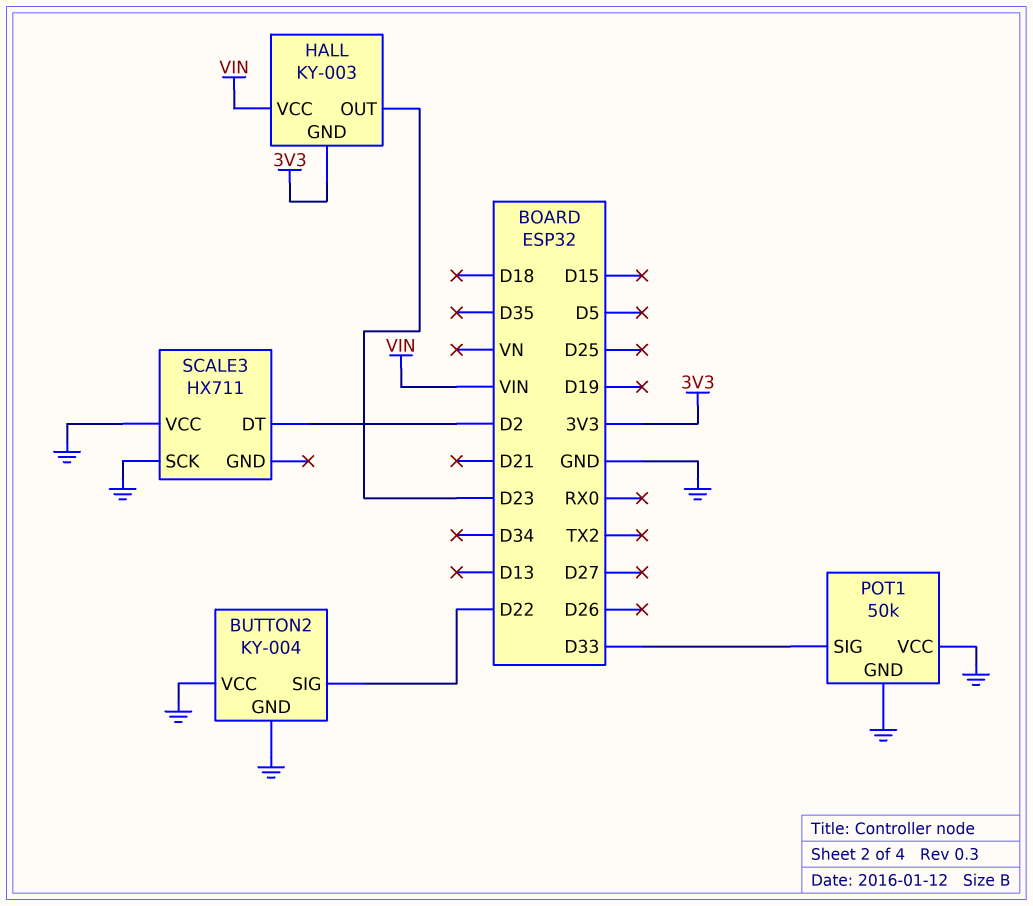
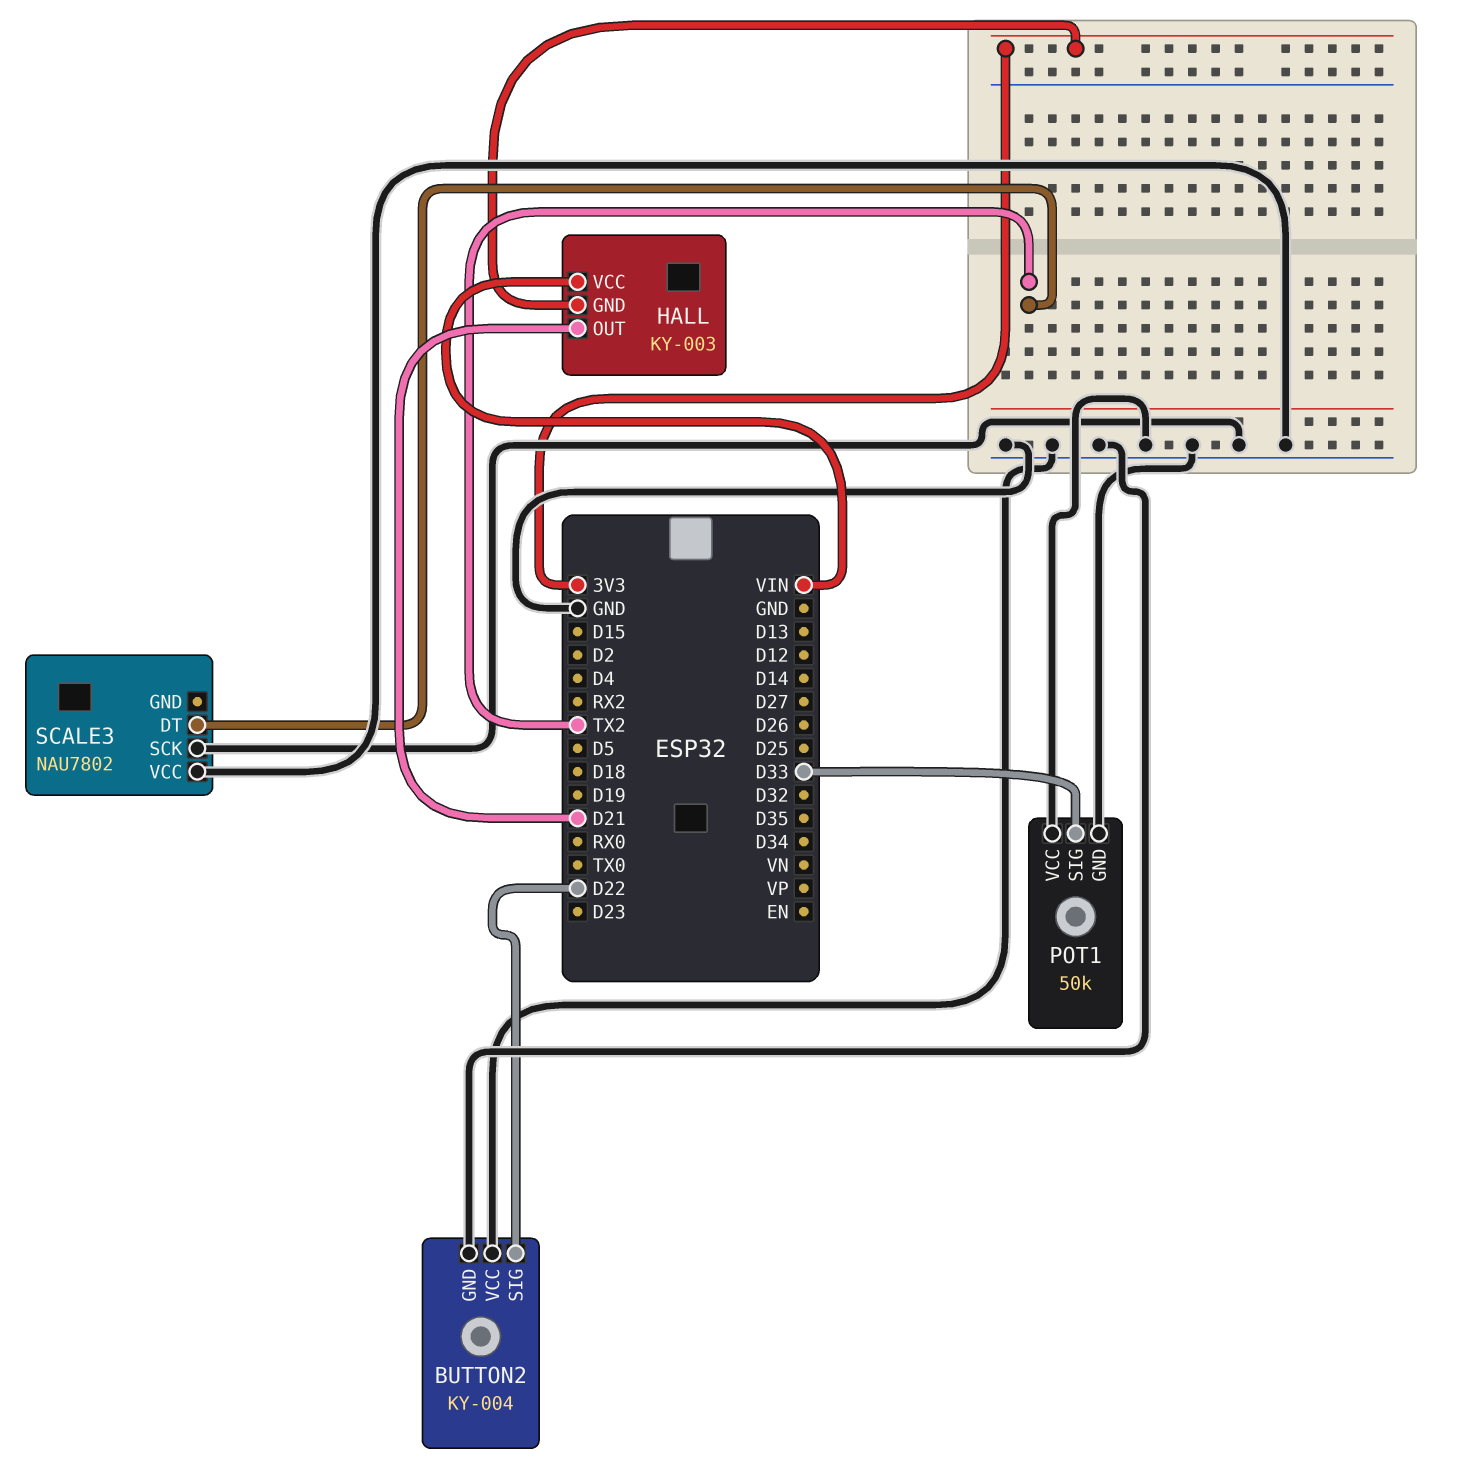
HALL pin OUT: D23 -> D21
SCALE3: HX711 -> NAU7802
SCALE3 pin DT: D2 -> TX2

